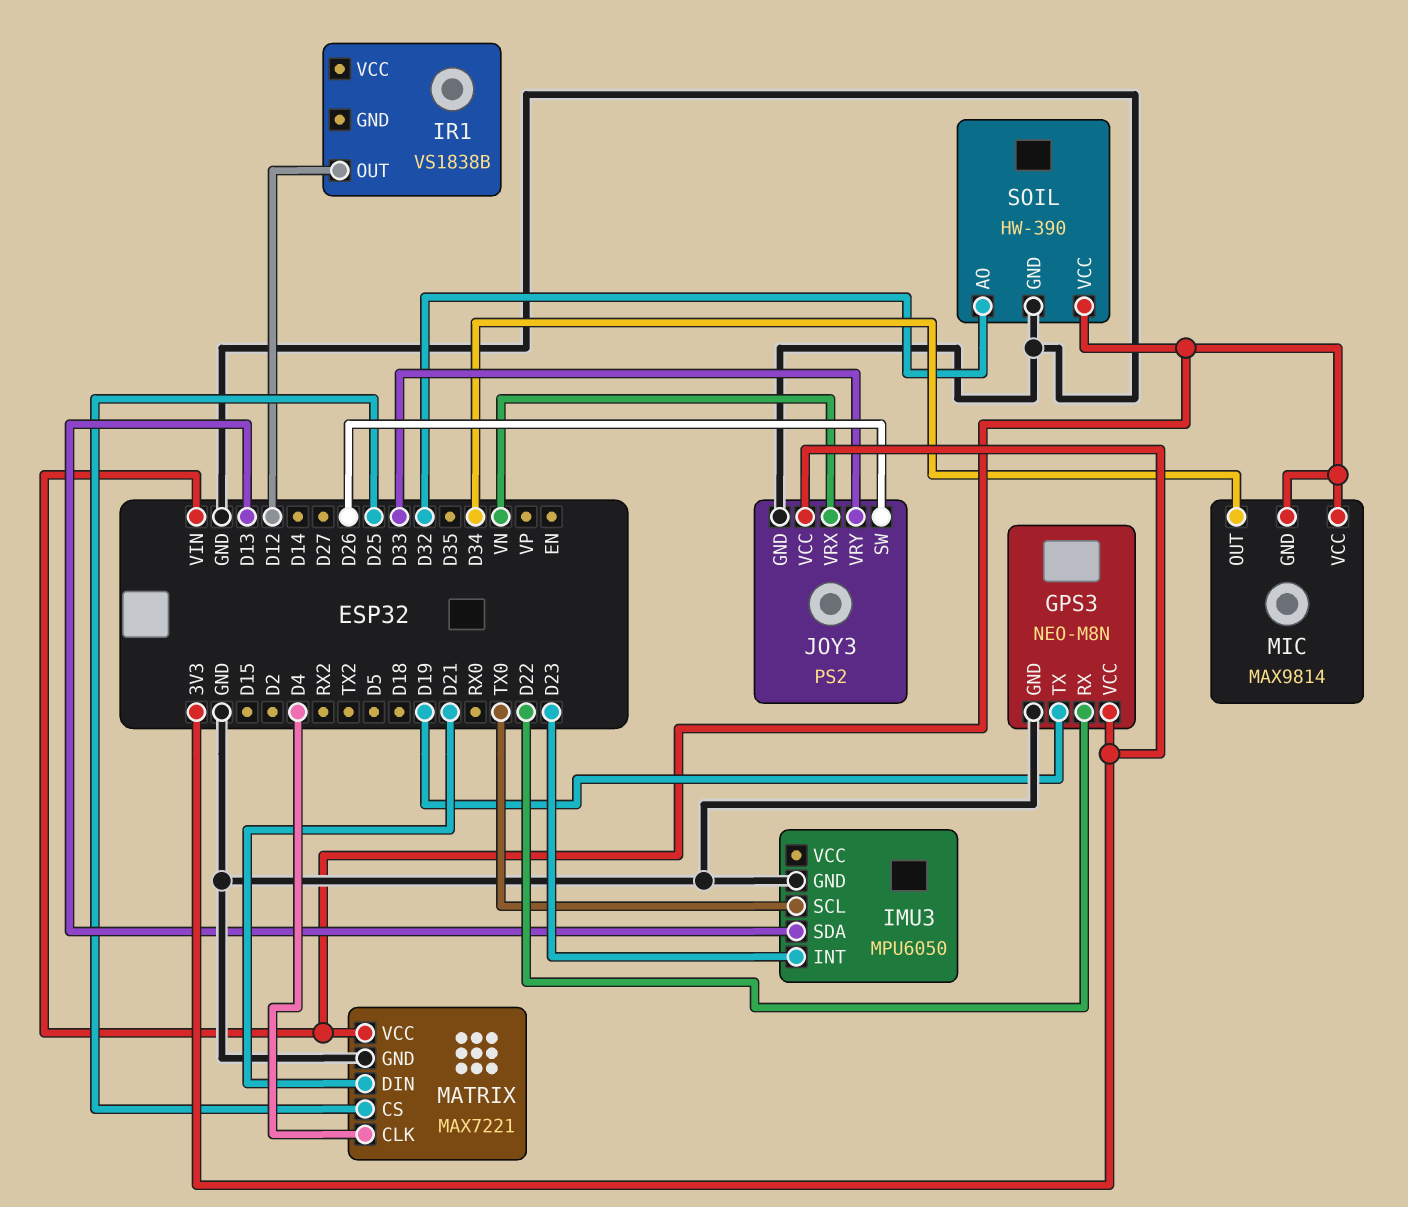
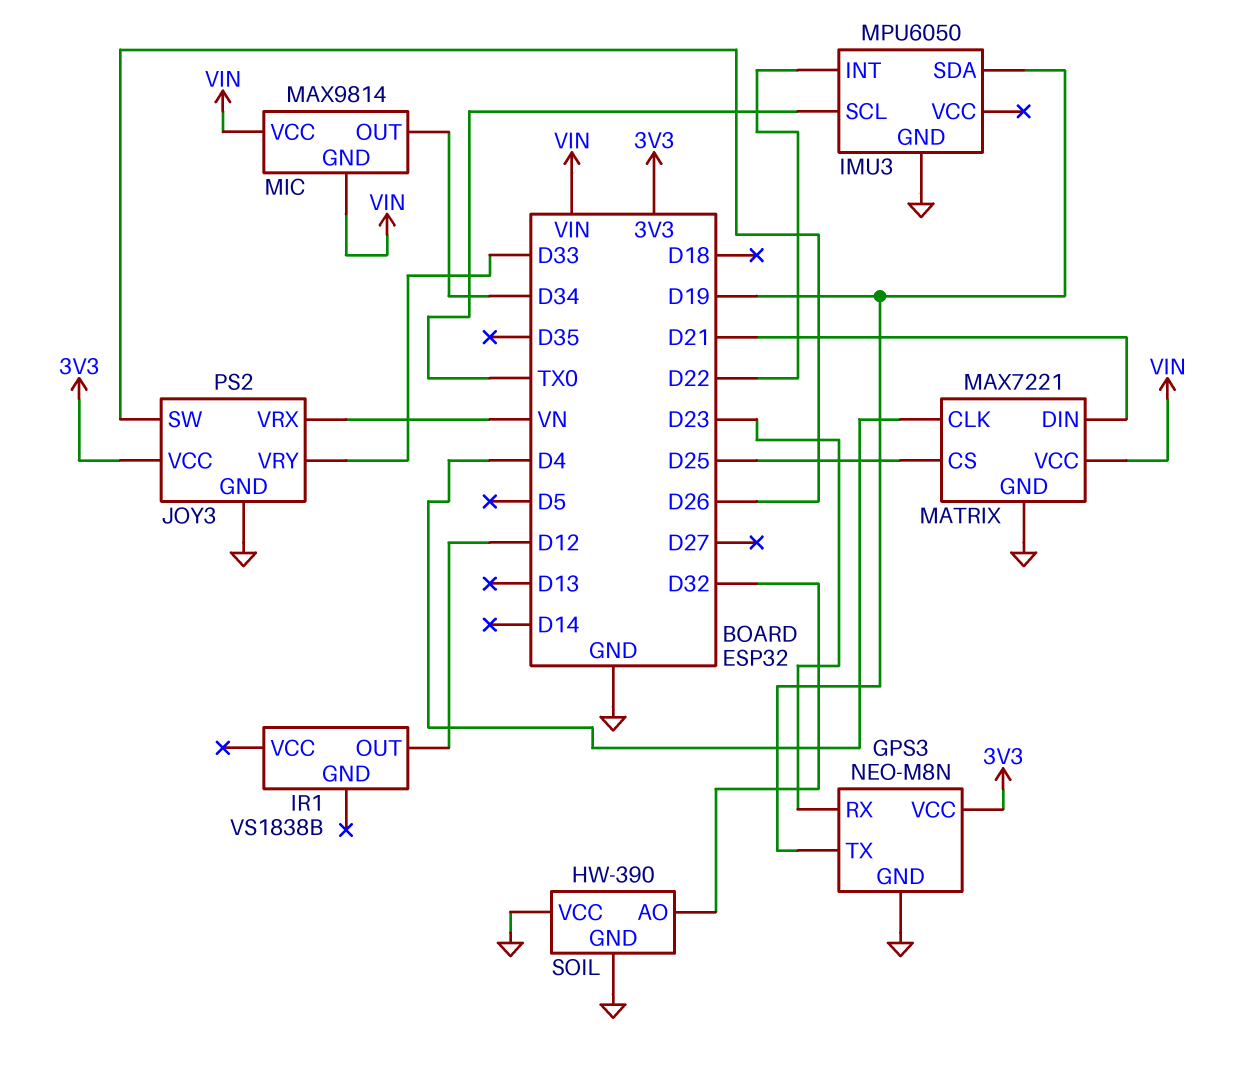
GPS3 pin RX: D22 -> D23
IMU3 pin INT: D23 -> D22
IMU3 pin SDA: D13 -> D19
SOIL pin VCC: VIN -> GND

